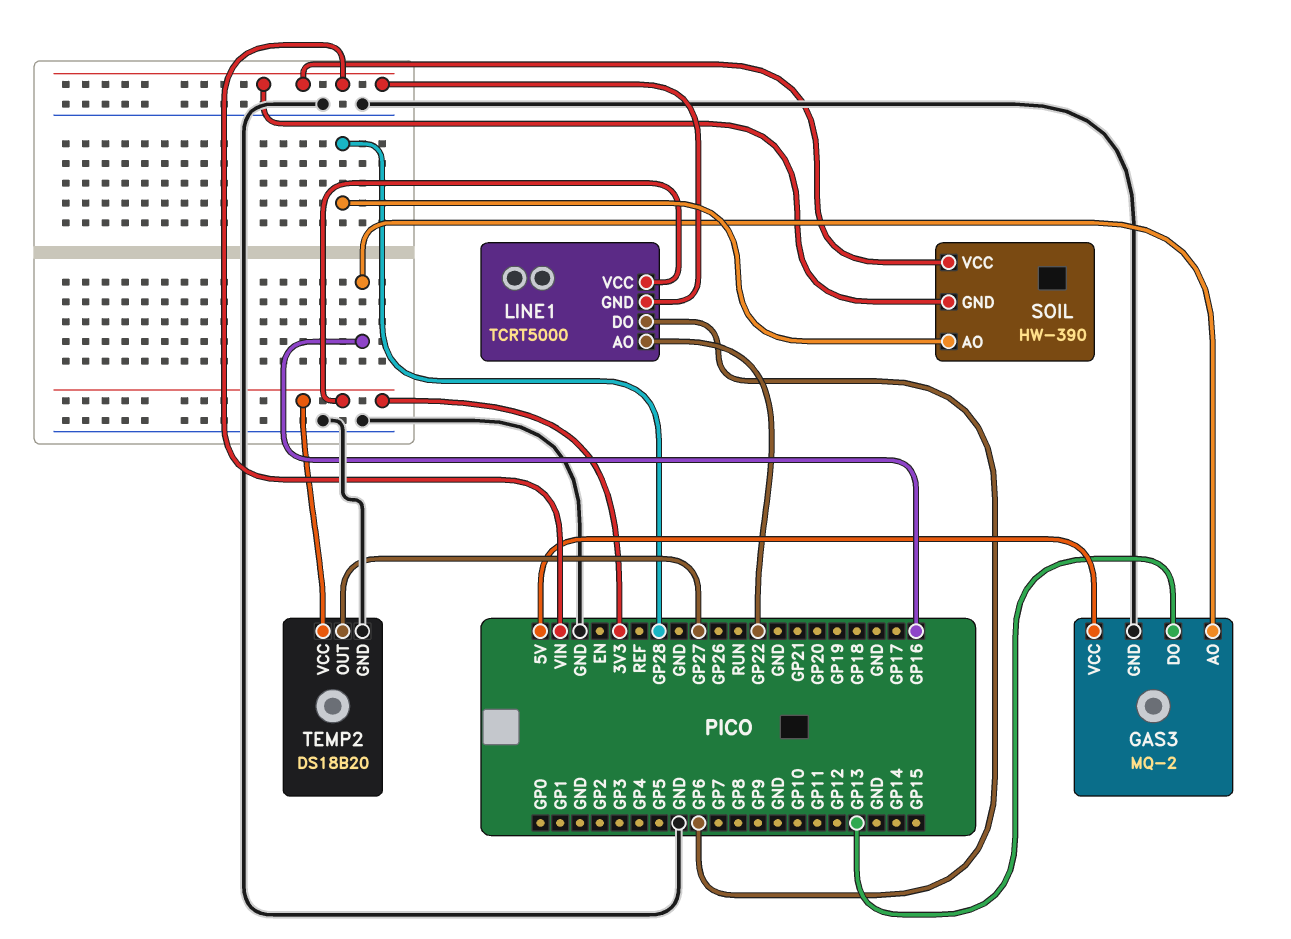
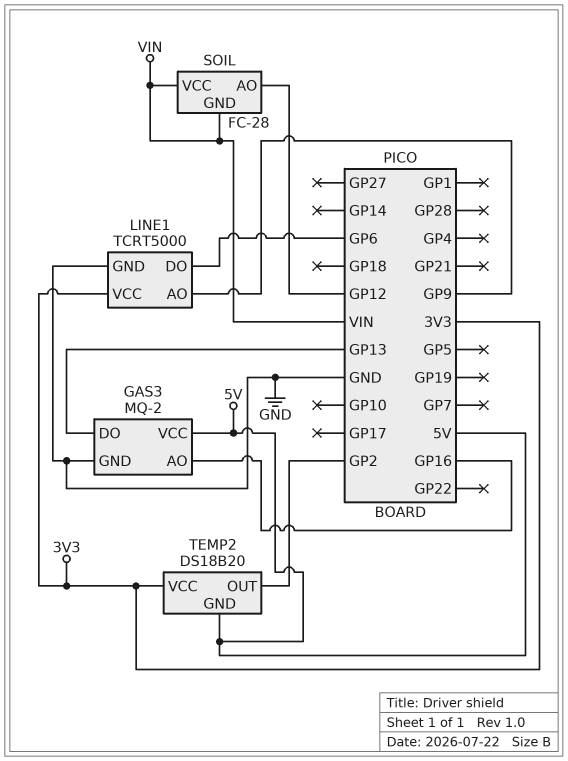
LINE1 pin AO: GP22 -> GP9
LINE1 pin GND: VIN -> GND
SOIL: HW-390 -> FC-28
SOIL pin AO: GP28 -> GP12
TEMP2 pin GND: GND -> 5V
TEMP2 pin OUT: GP27 -> GP2

